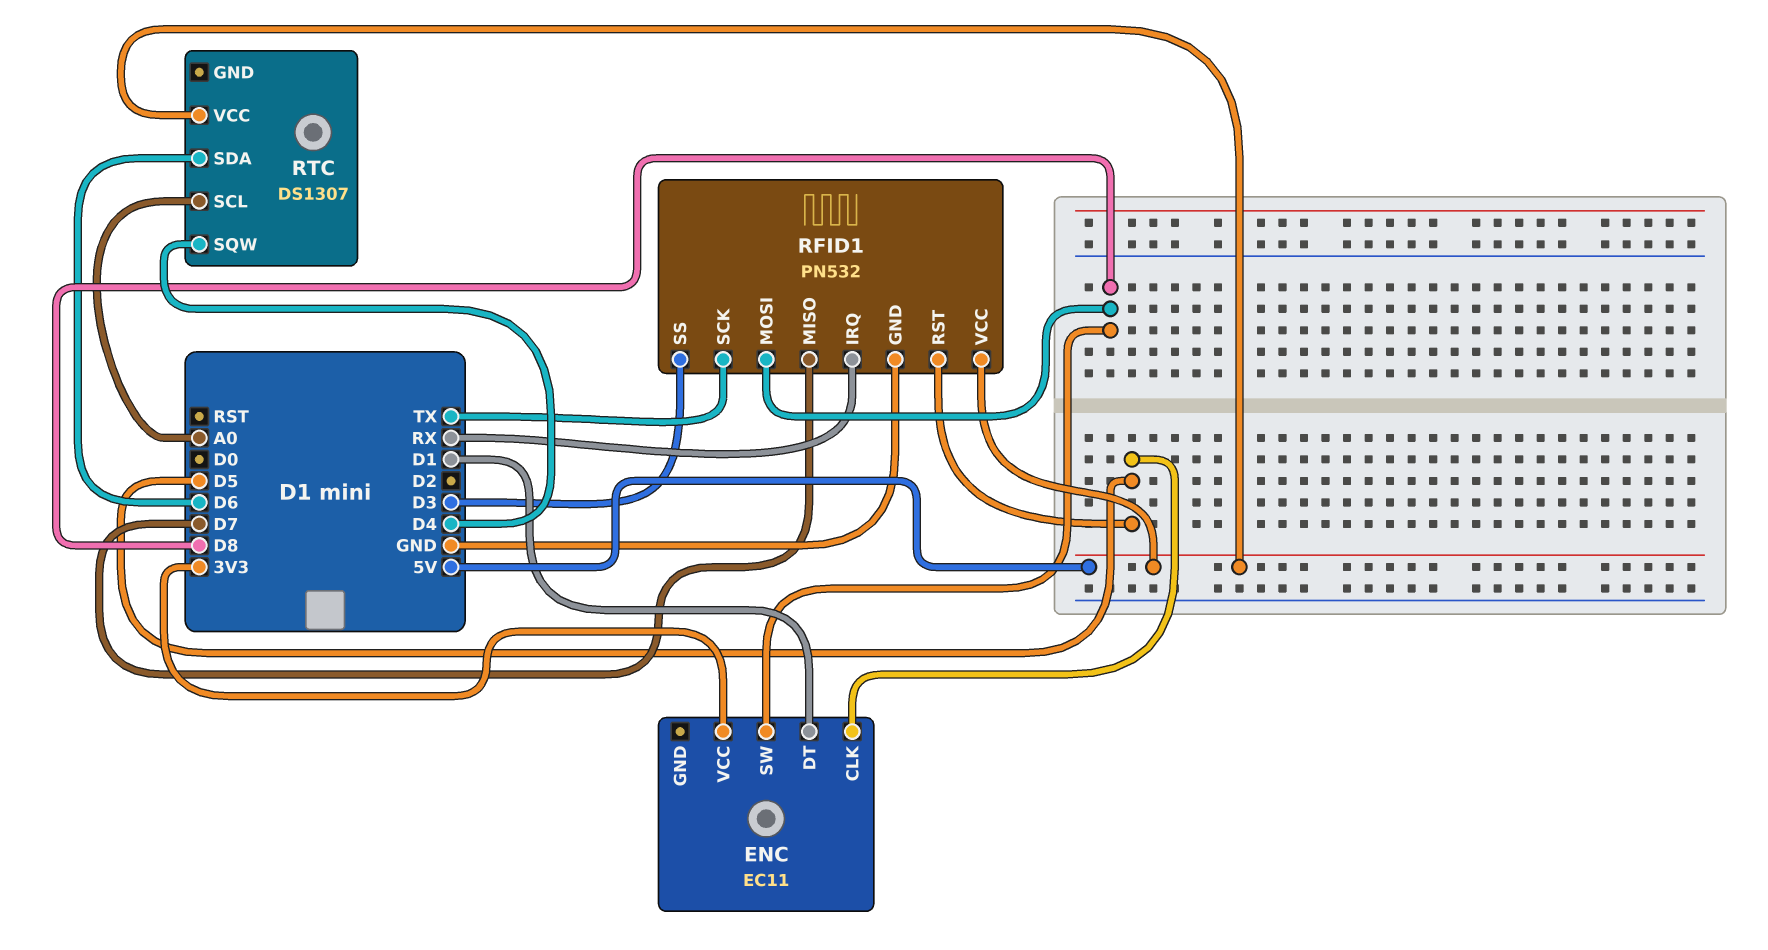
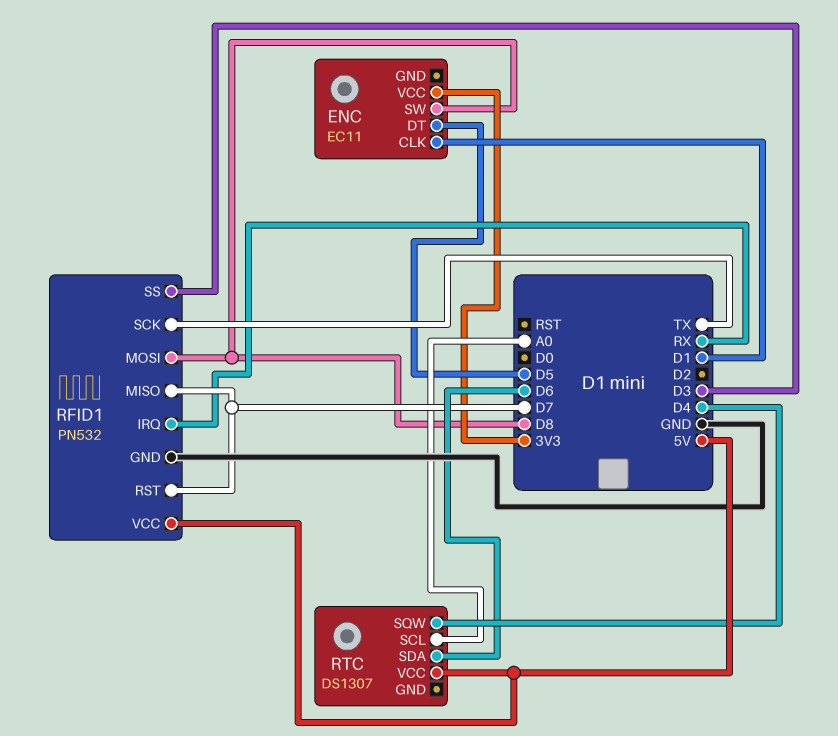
ENC pin CLK: D5 -> D1
ENC pin DT: D1 -> D5
RFID1 pin RST: D5 -> D7

